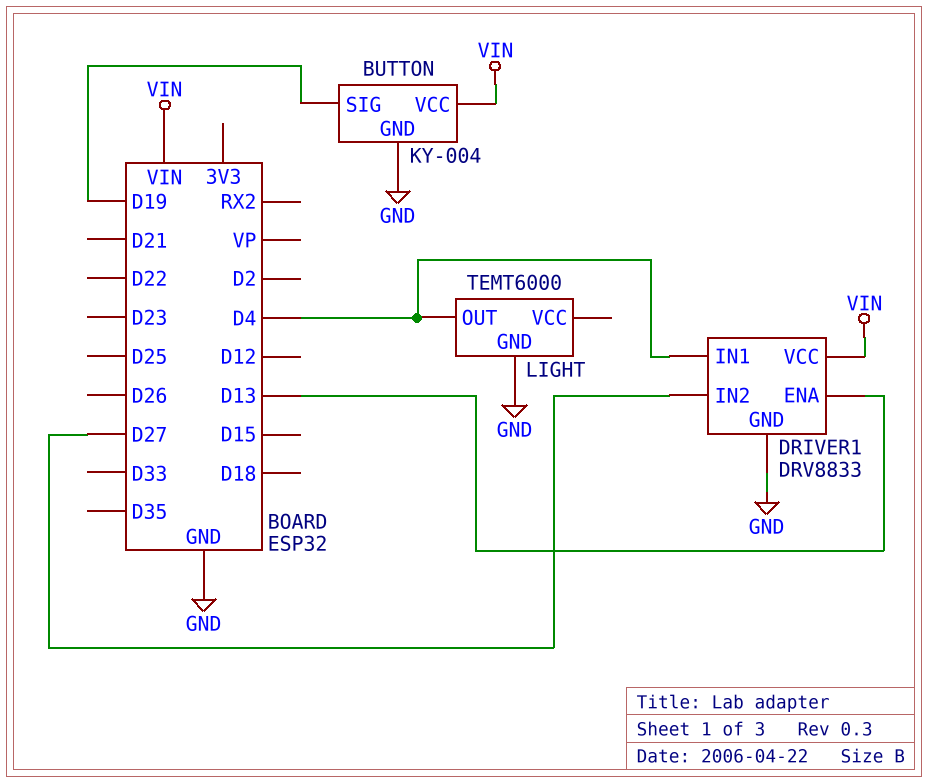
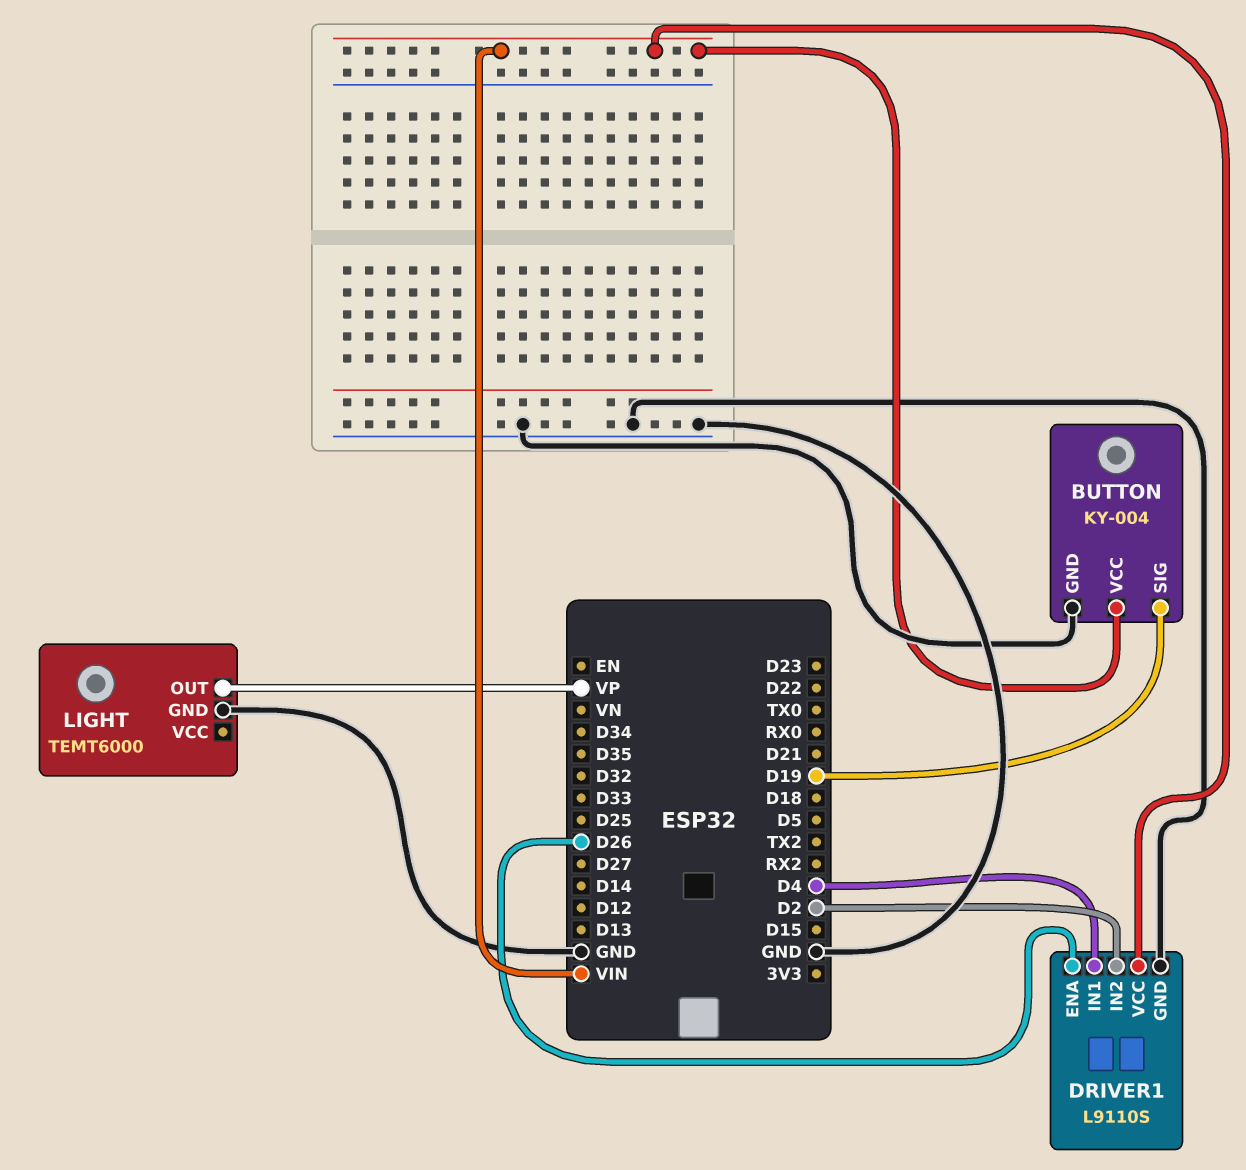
DRIVER1: DRV8833 -> L9110S
DRIVER1 pin ENA: D13 -> D26
DRIVER1 pin IN2: D27 -> D2
LIGHT pin OUT: D4 -> VP

